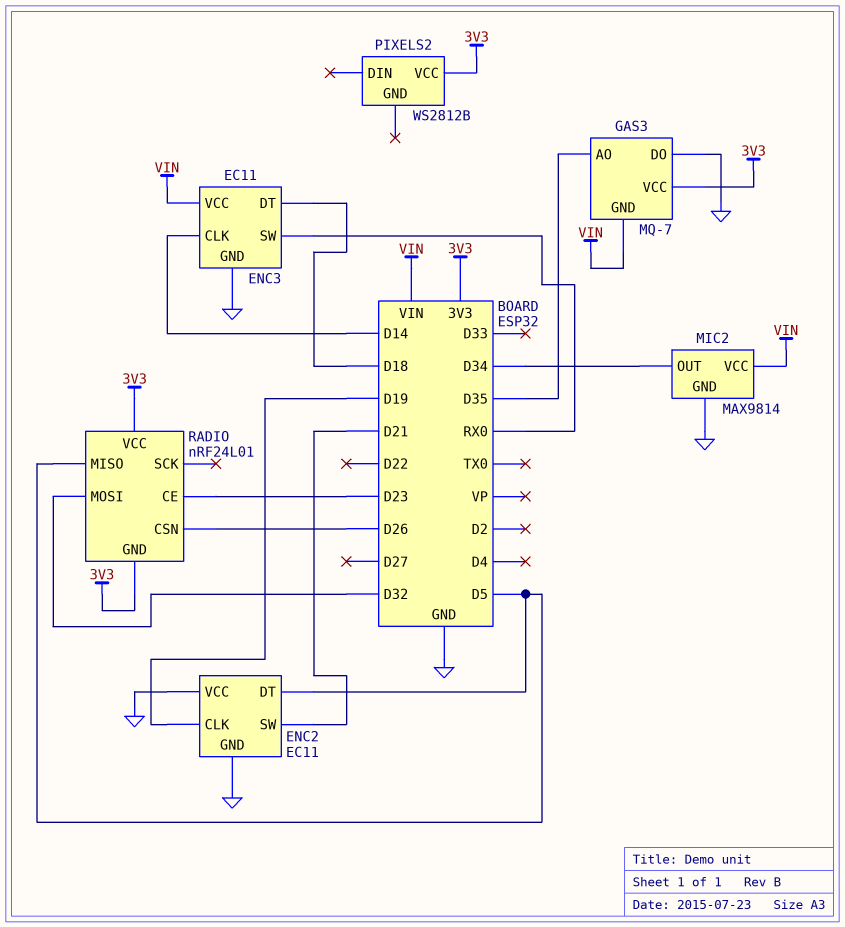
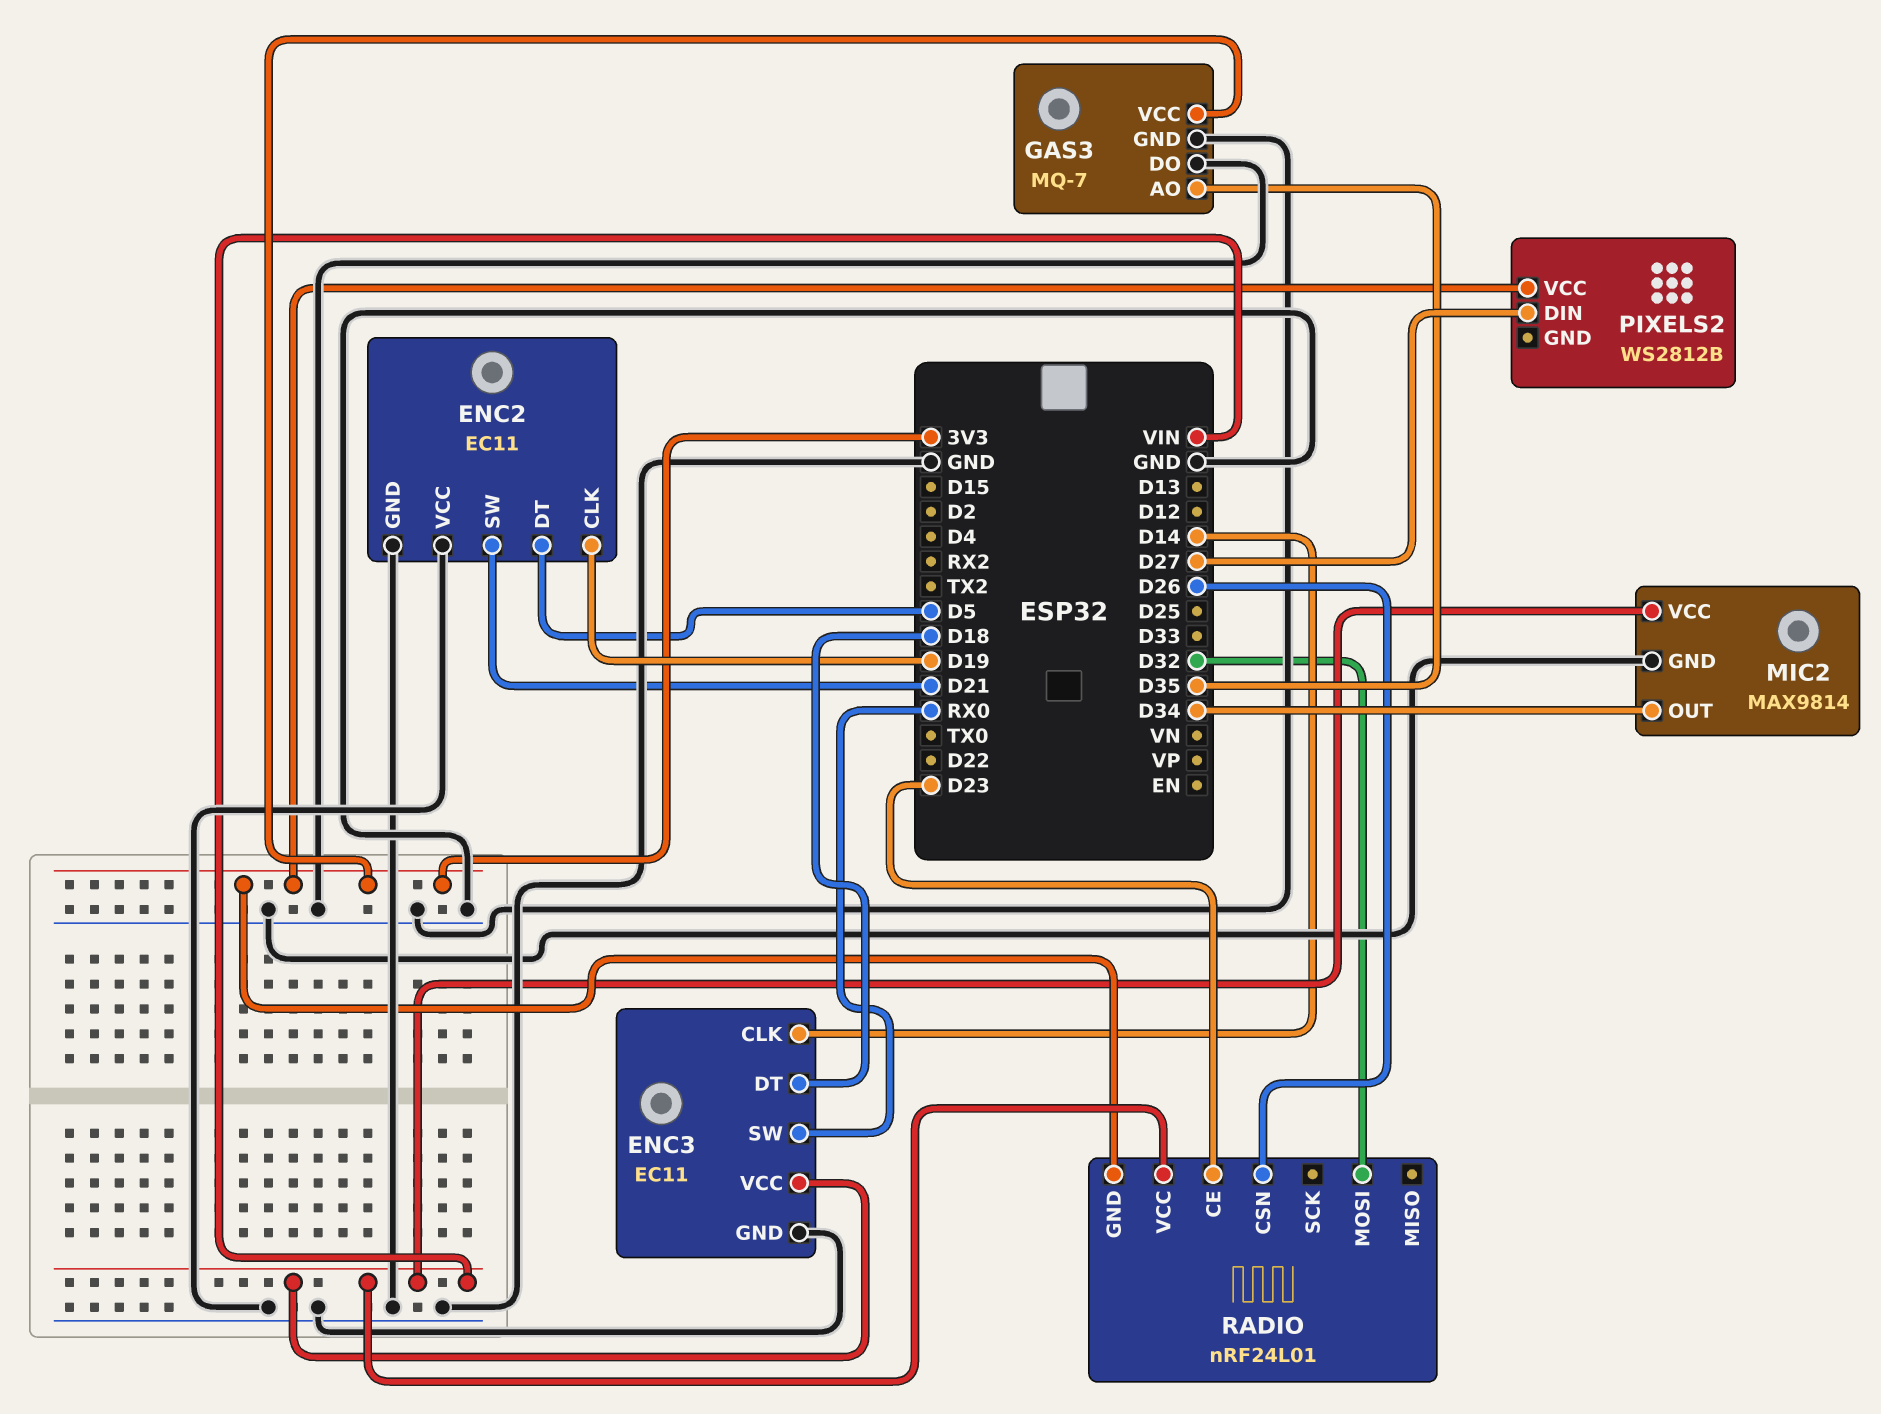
GAS3 pin GND: VIN -> GND
PIXELS2 pin DIN: none -> D27
RADIO pin MISO: D5 -> none
RADIO pin VCC: 3V3 -> VIN

